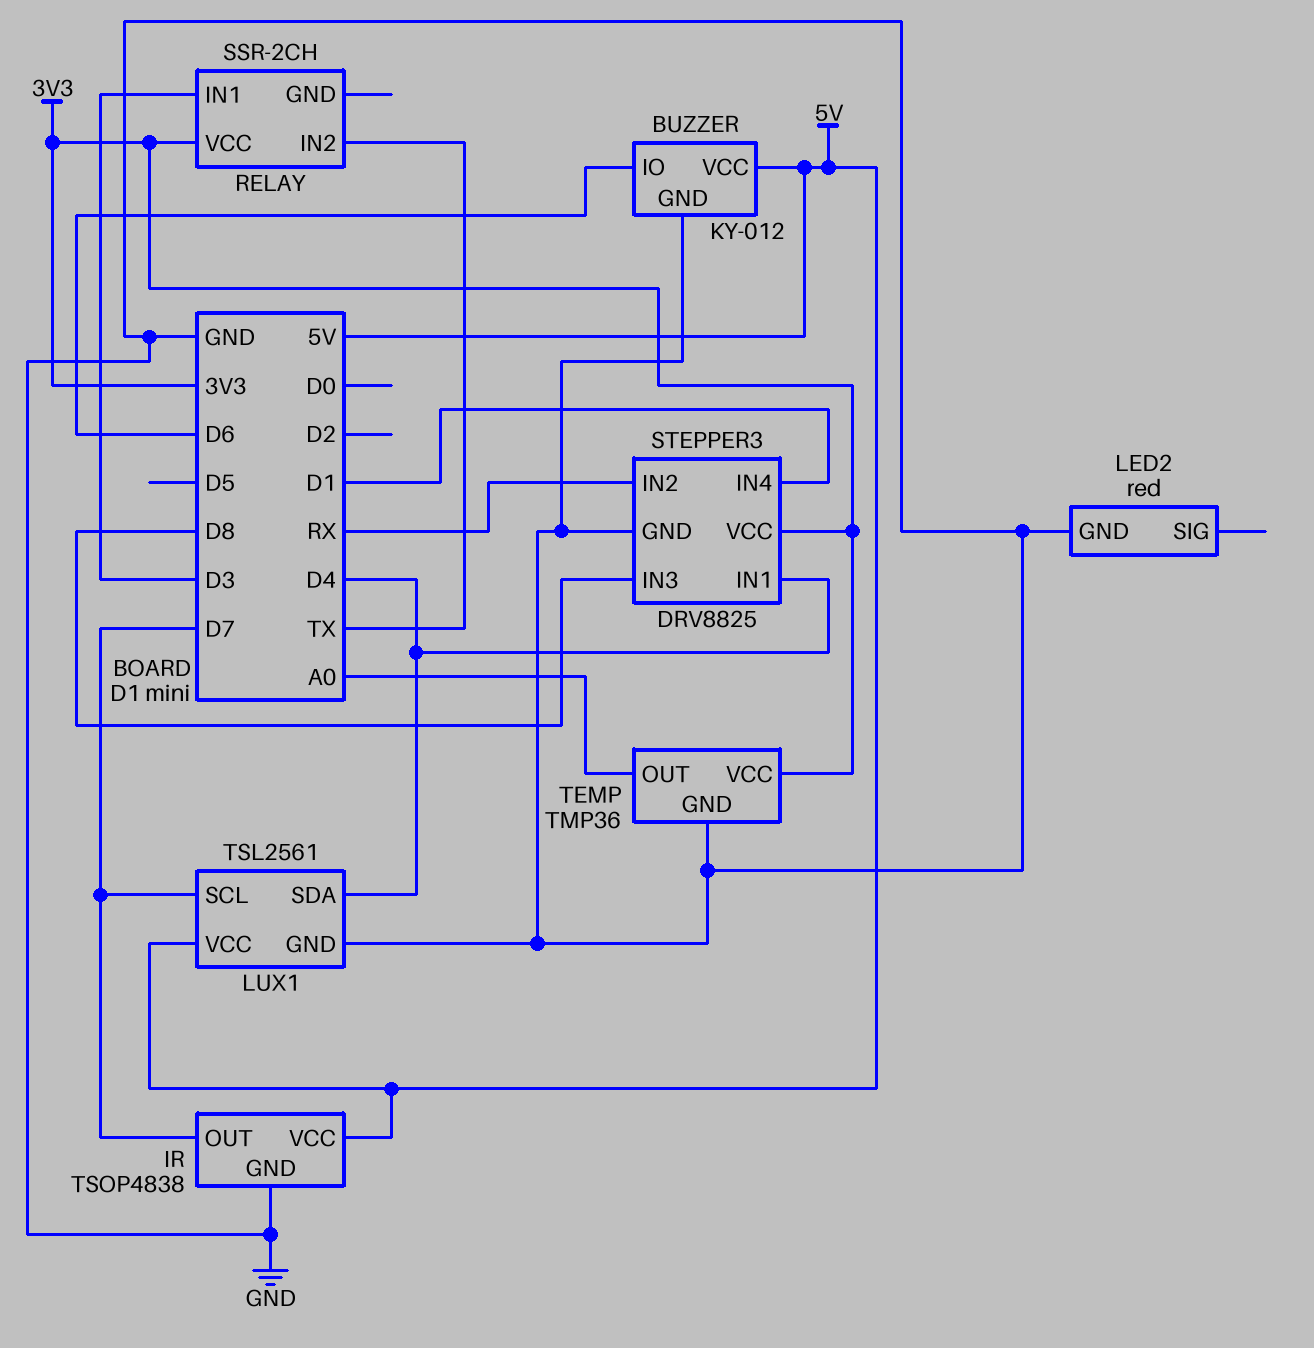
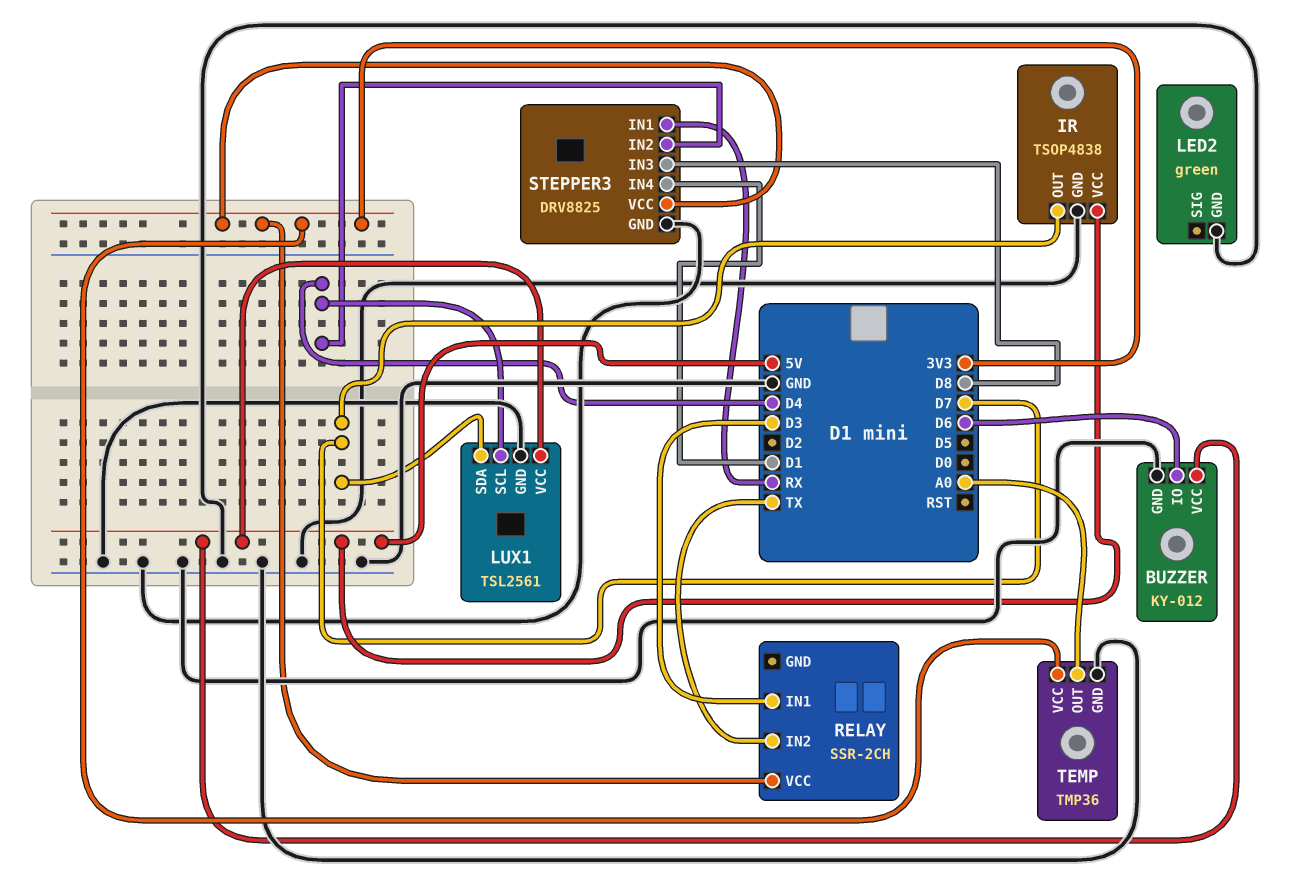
LED2: red -> green
LUX1 pin SCL: D7 -> D4
LUX1 pin SDA: D4 -> D7
STEPPER3 pin IN1: D4 -> RX
STEPPER3 pin IN2: RX -> D4

